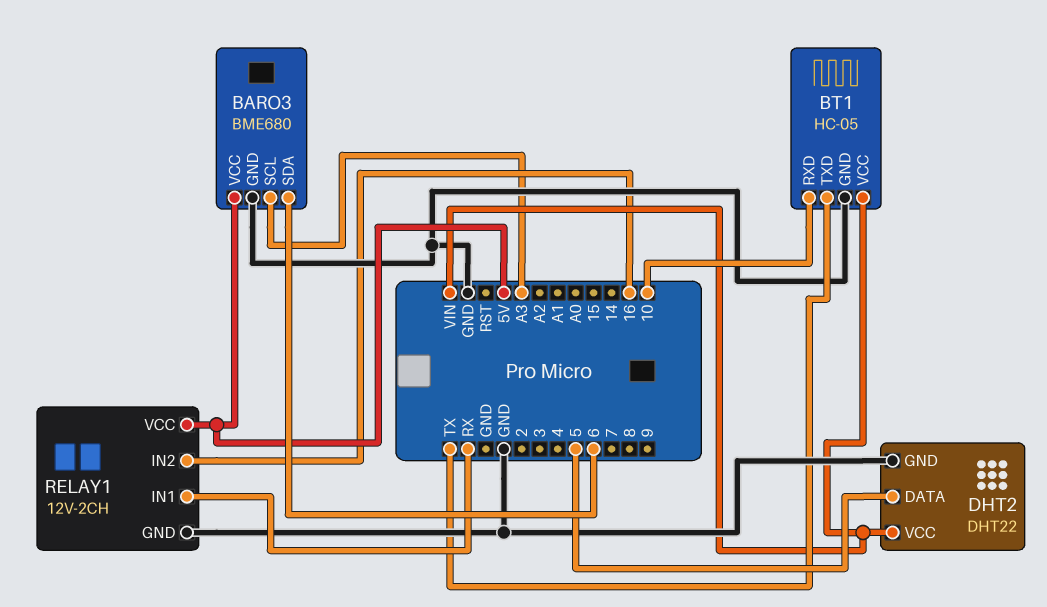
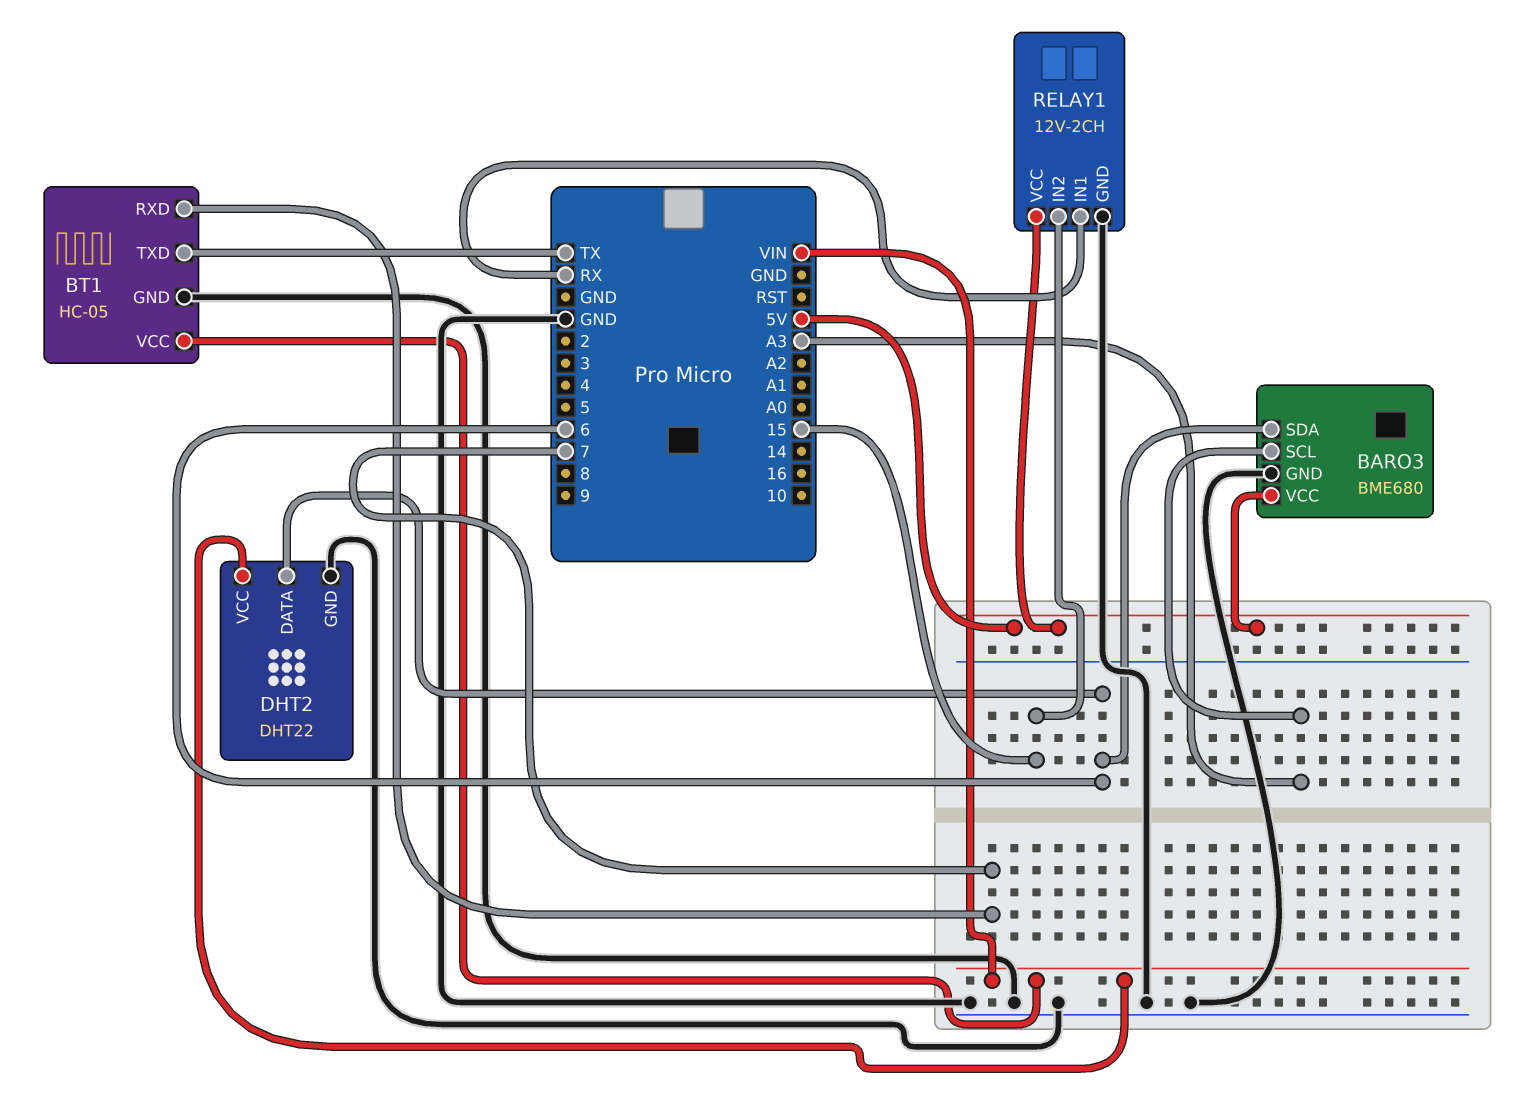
BT1 pin RXD: 10 -> 7
DHT2 pin DATA: 5 -> 6
RELAY1 pin IN2: 16 -> 15

